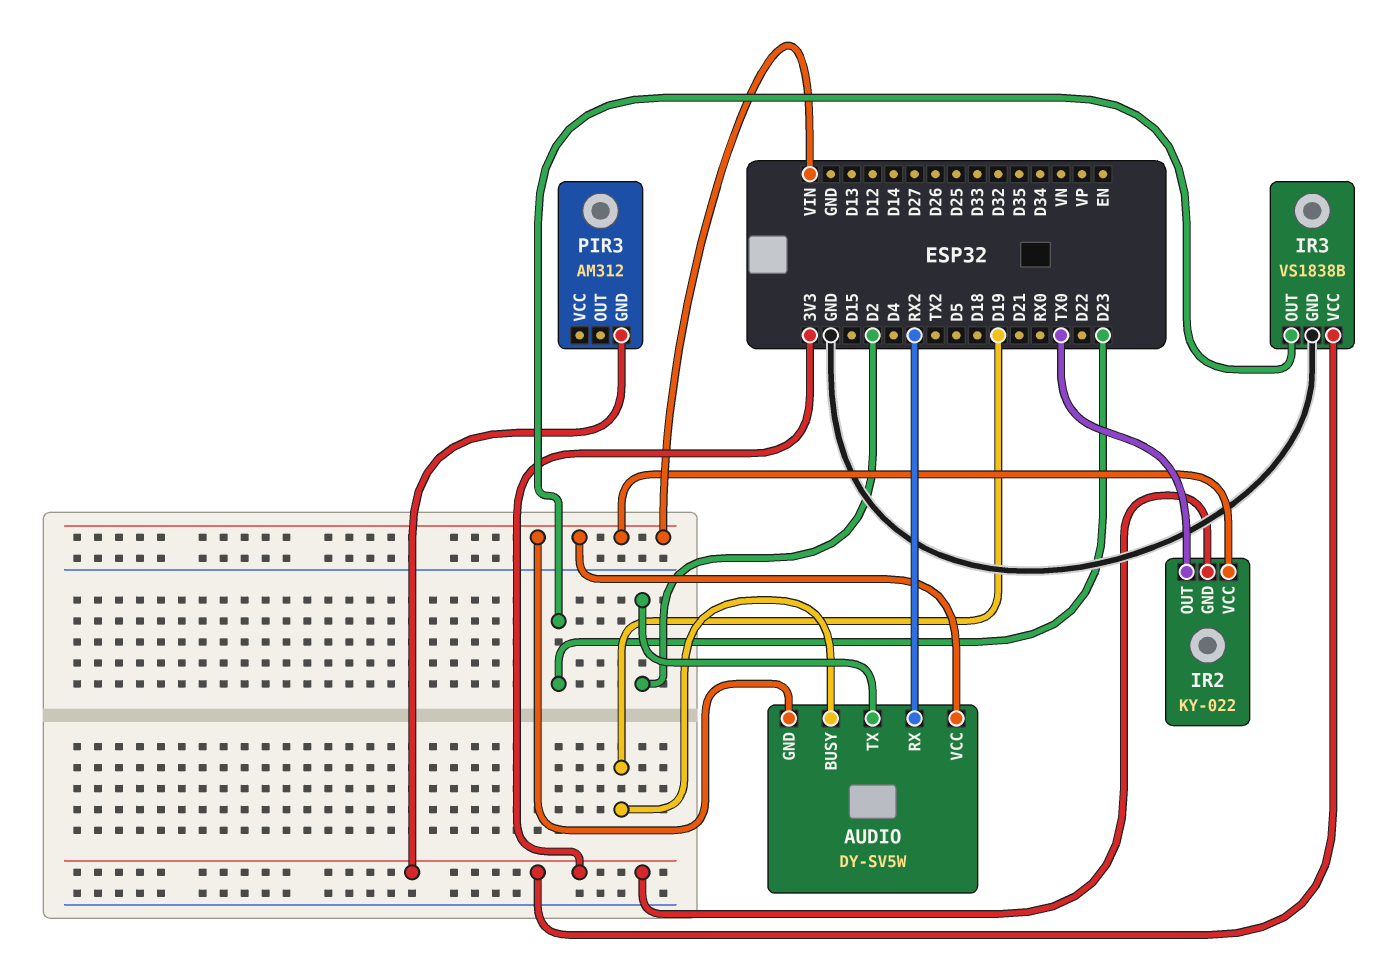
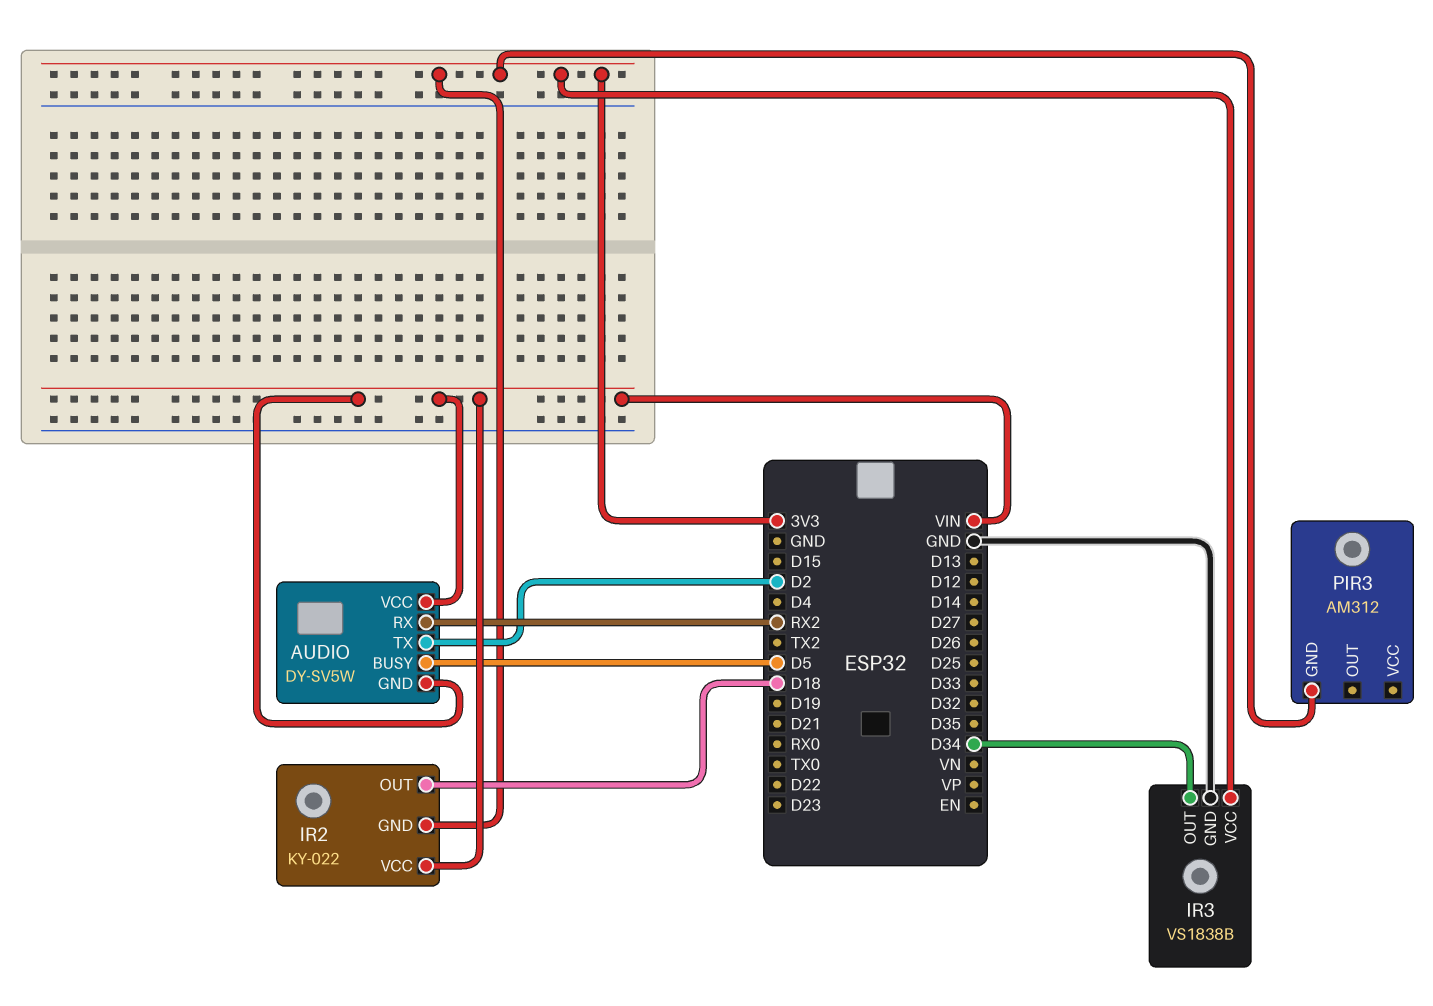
AUDIO pin BUSY: D19 -> D5
IR2 pin OUT: TX0 -> D18
IR3 pin OUT: D23 -> D34

